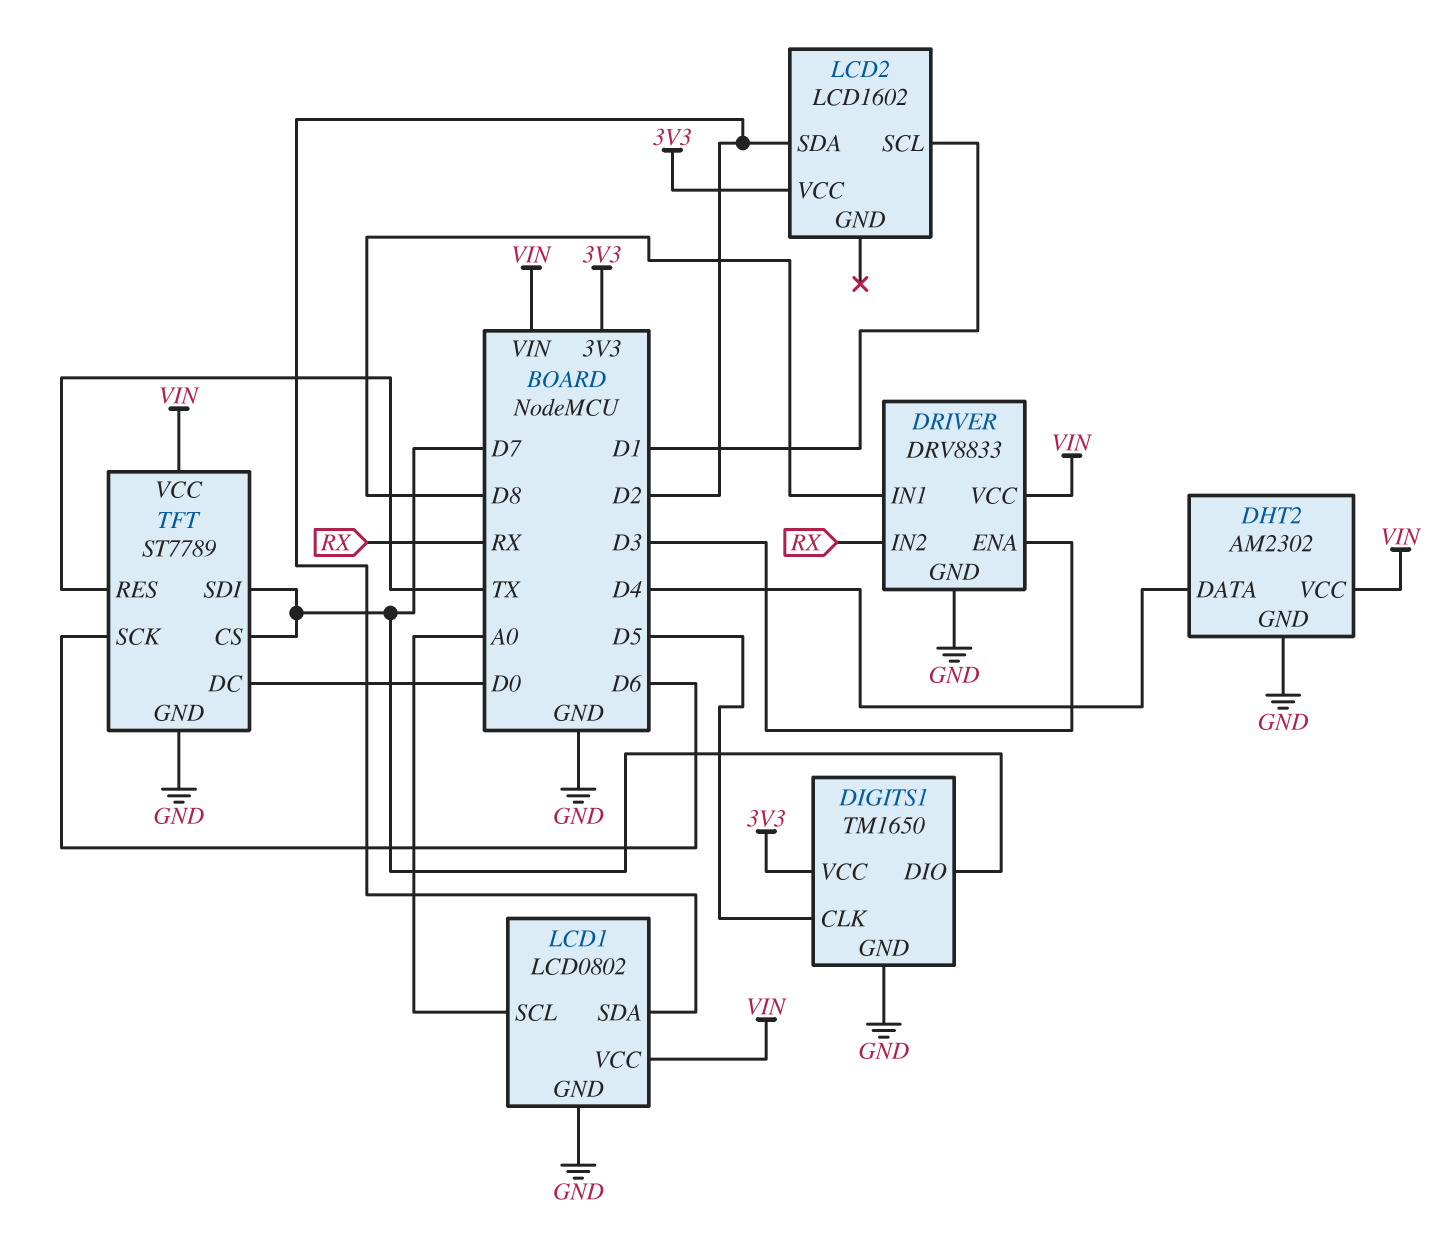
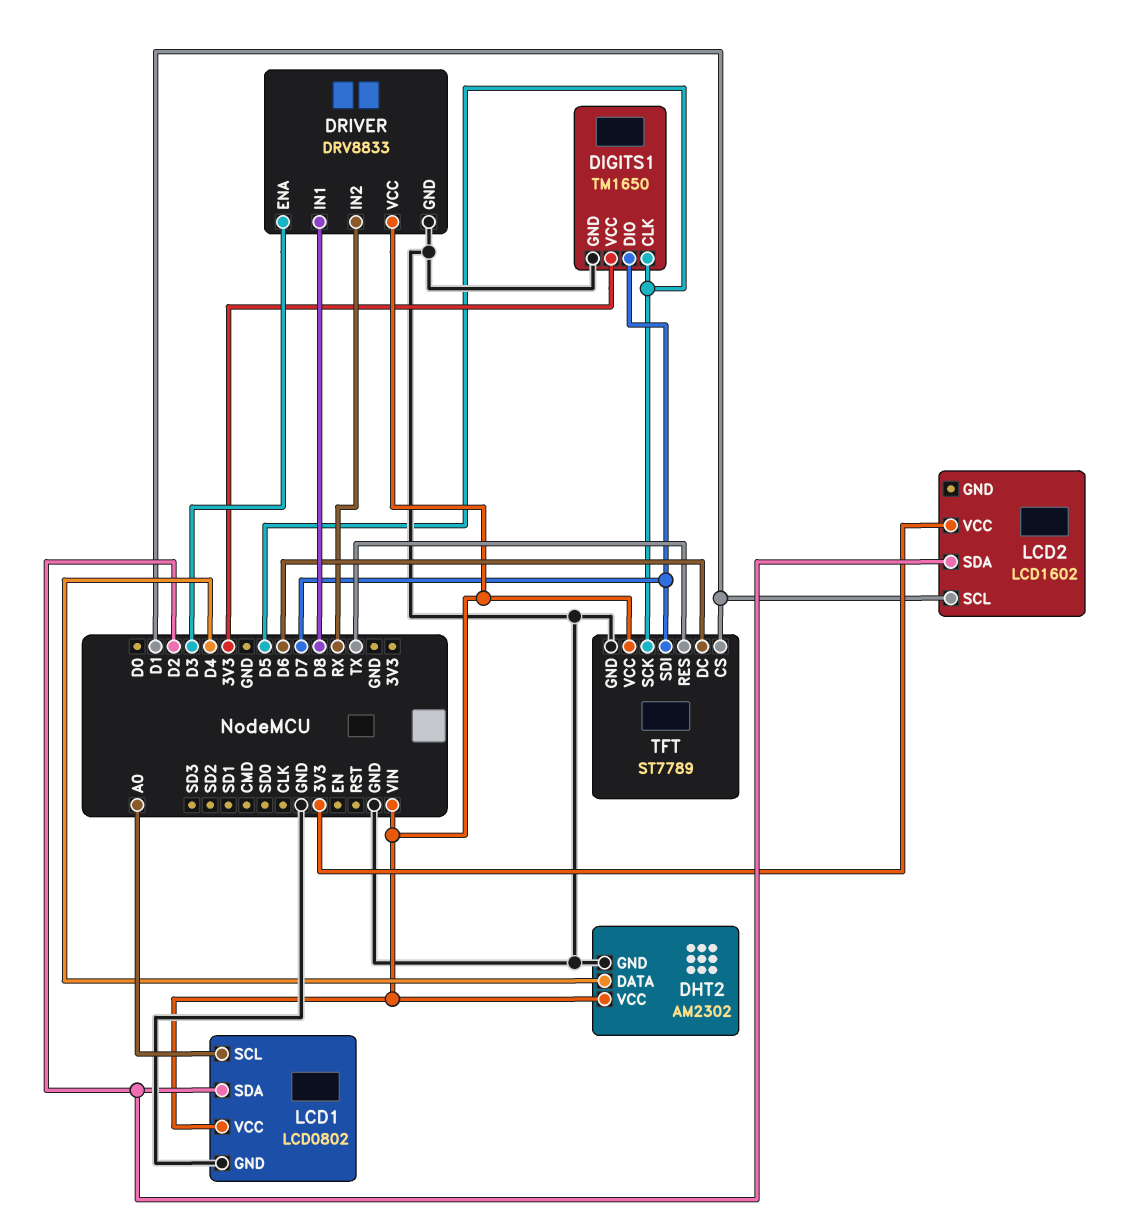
TFT pin CS: D7 -> D1
TFT pin DC: D0 -> D6
TFT pin SCK: D6 -> D5

